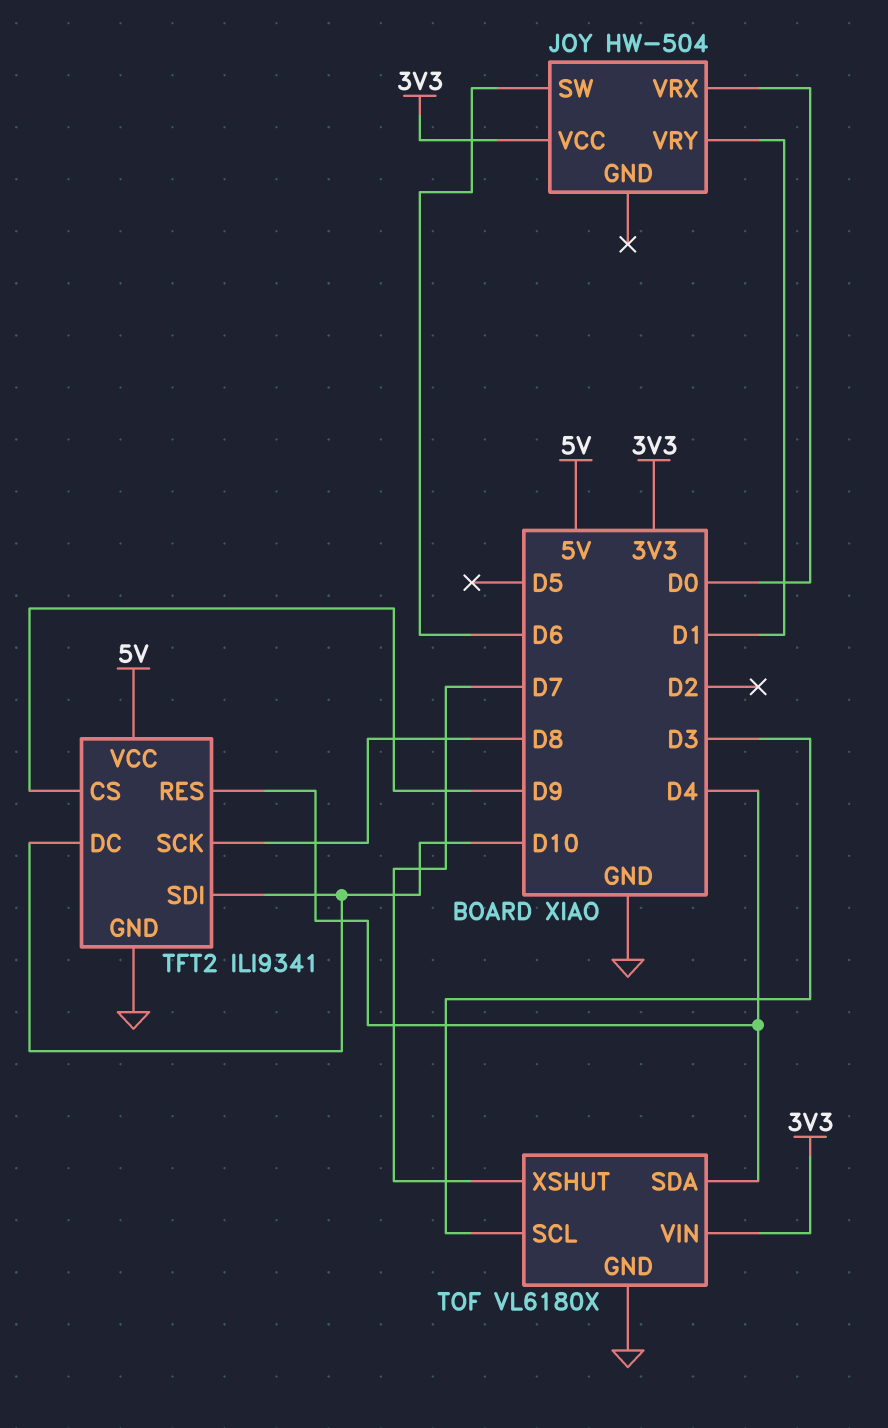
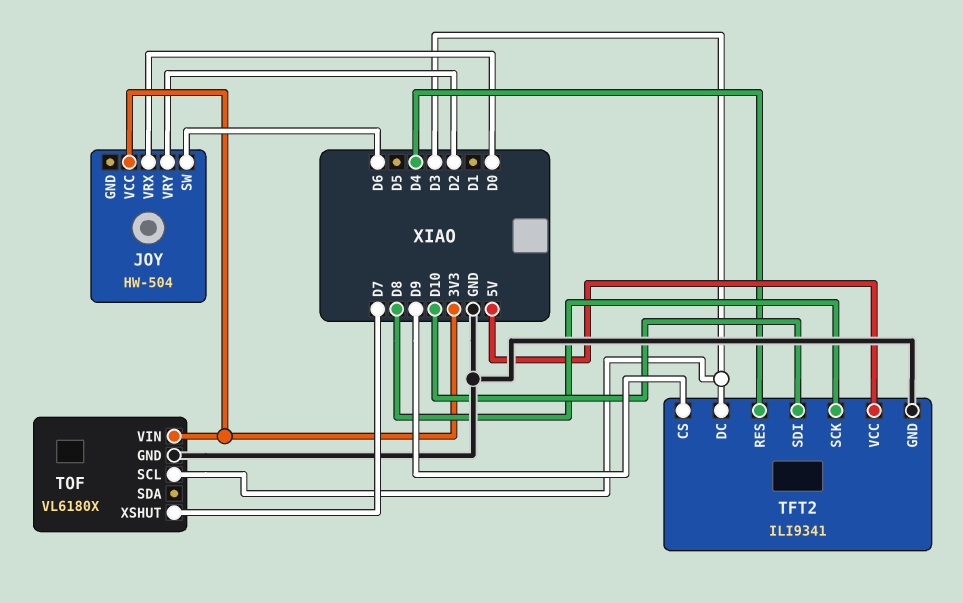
JOY pin VRY: D1 -> D2
TFT2 pin DC: D10 -> D3
TOF pin SDA: D4 -> none

